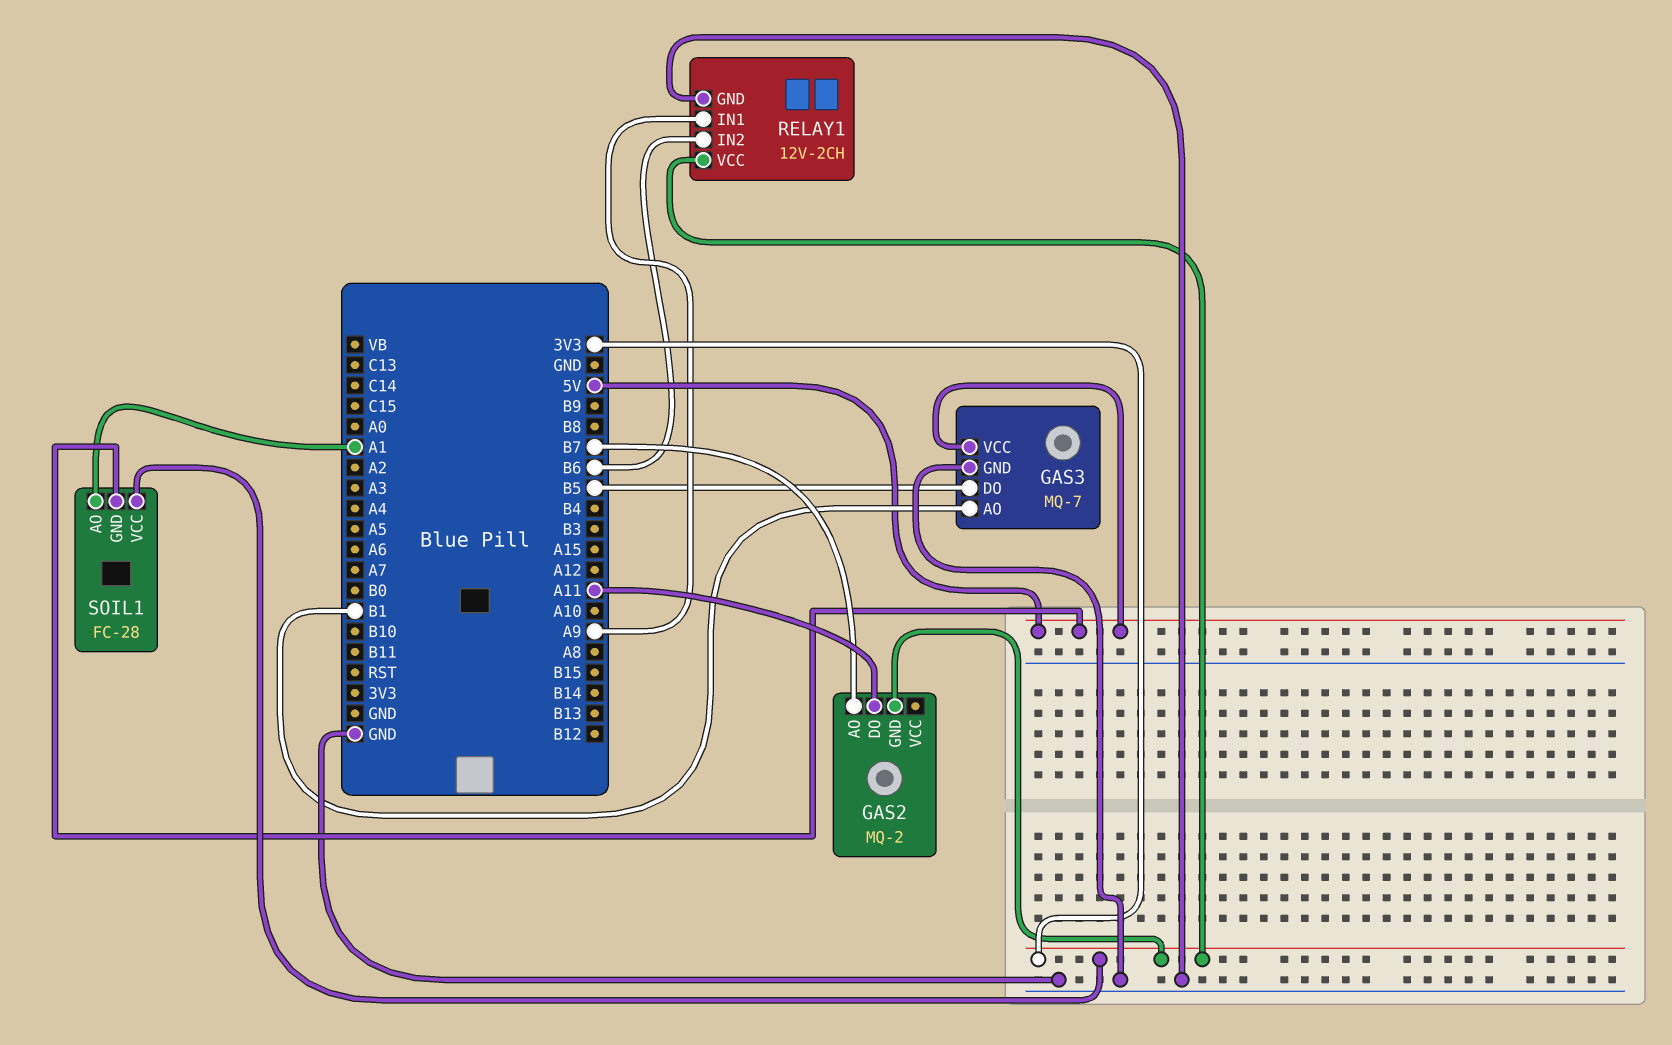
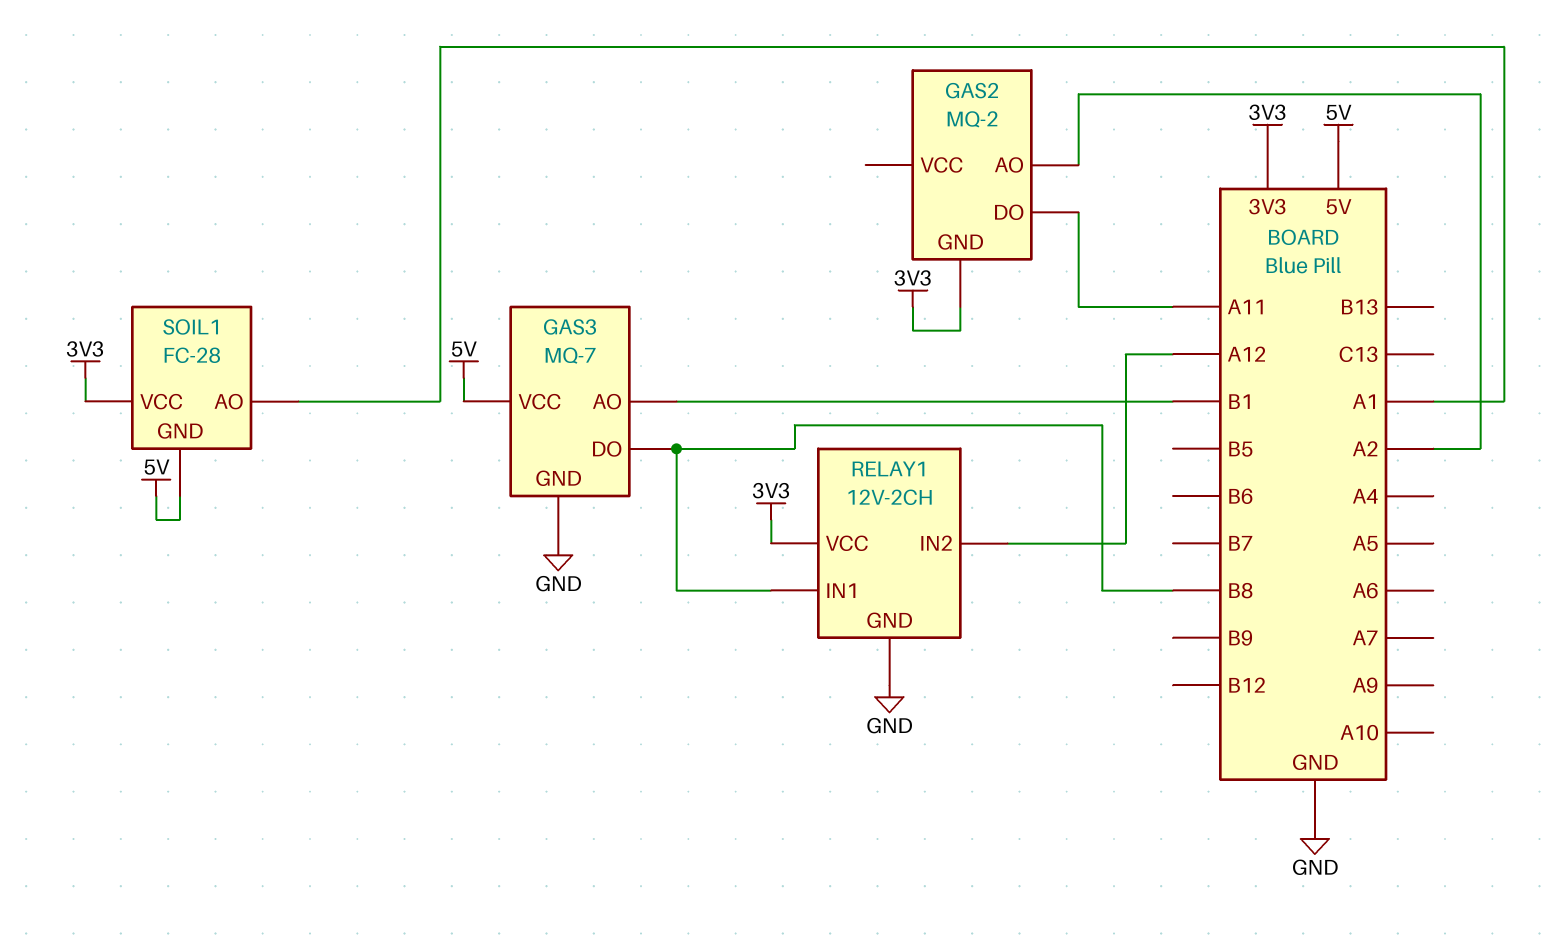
GAS2 pin AO: B7 -> A2
GAS3 pin DO: B5 -> B8
RELAY1 pin IN1: A9 -> B8
RELAY1 pin IN2: B6 -> A12

